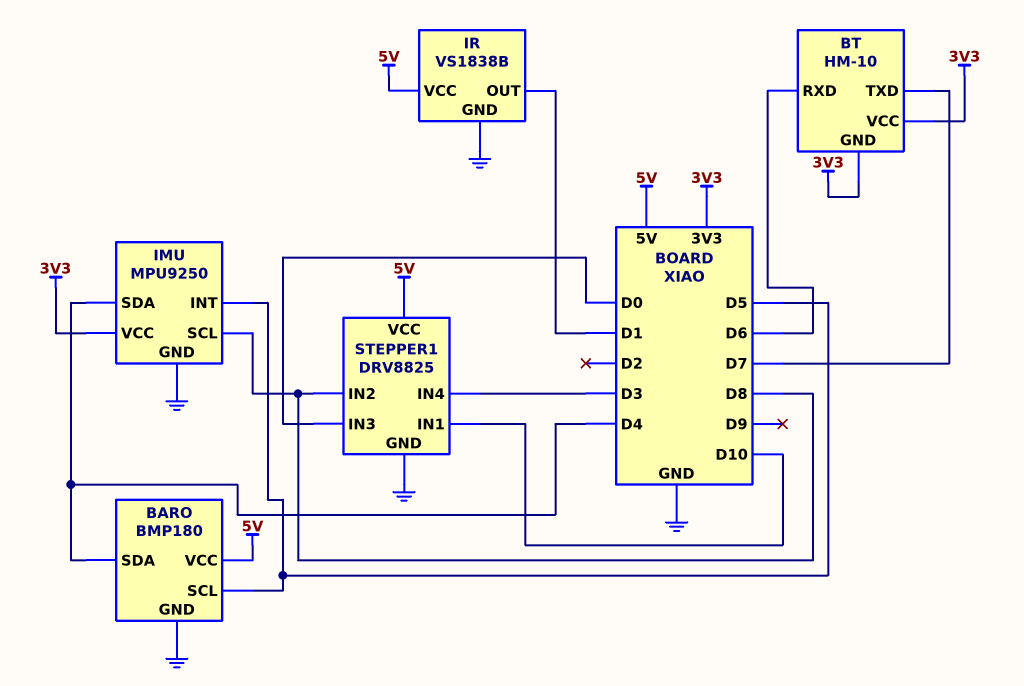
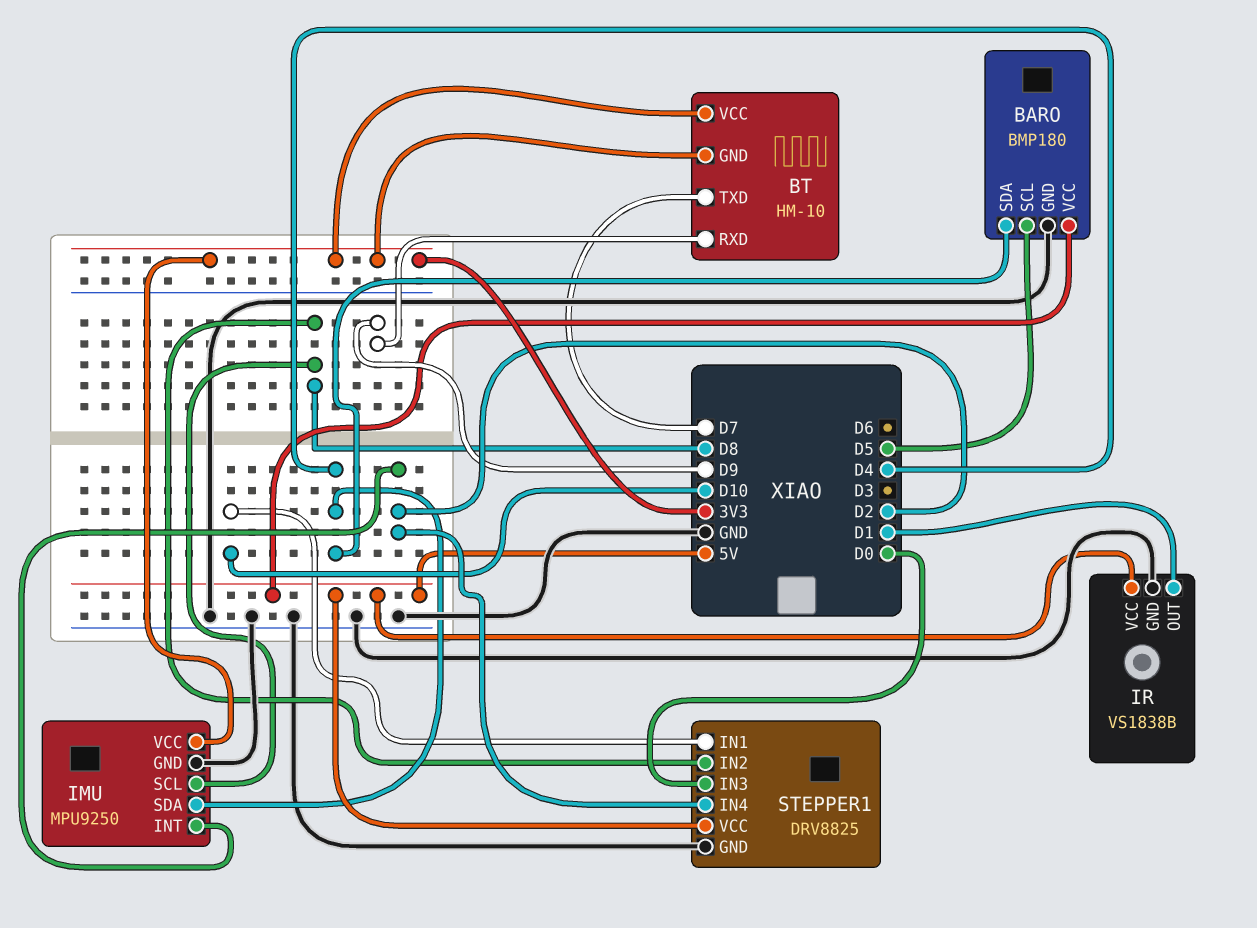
BT pin RXD: D6 -> D9
IMU pin INT: D5 -> D2
STEPPER1 pin IN4: D3 -> D2

